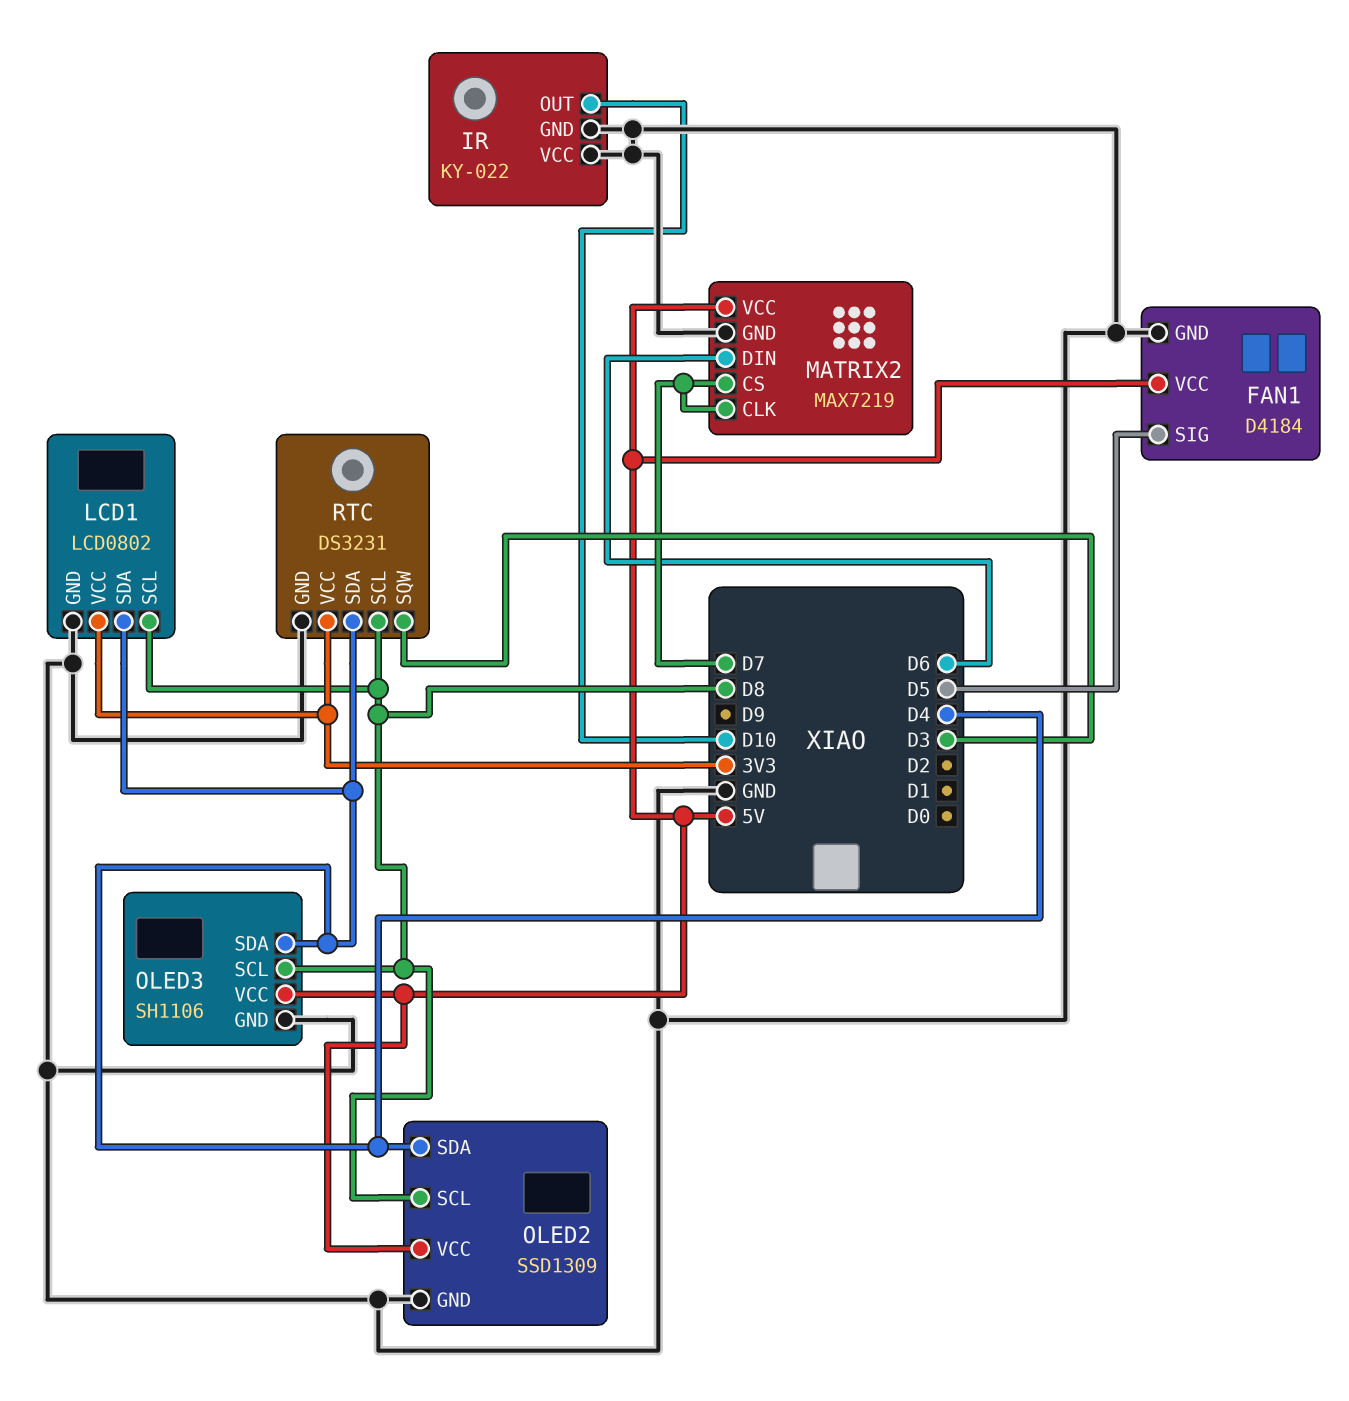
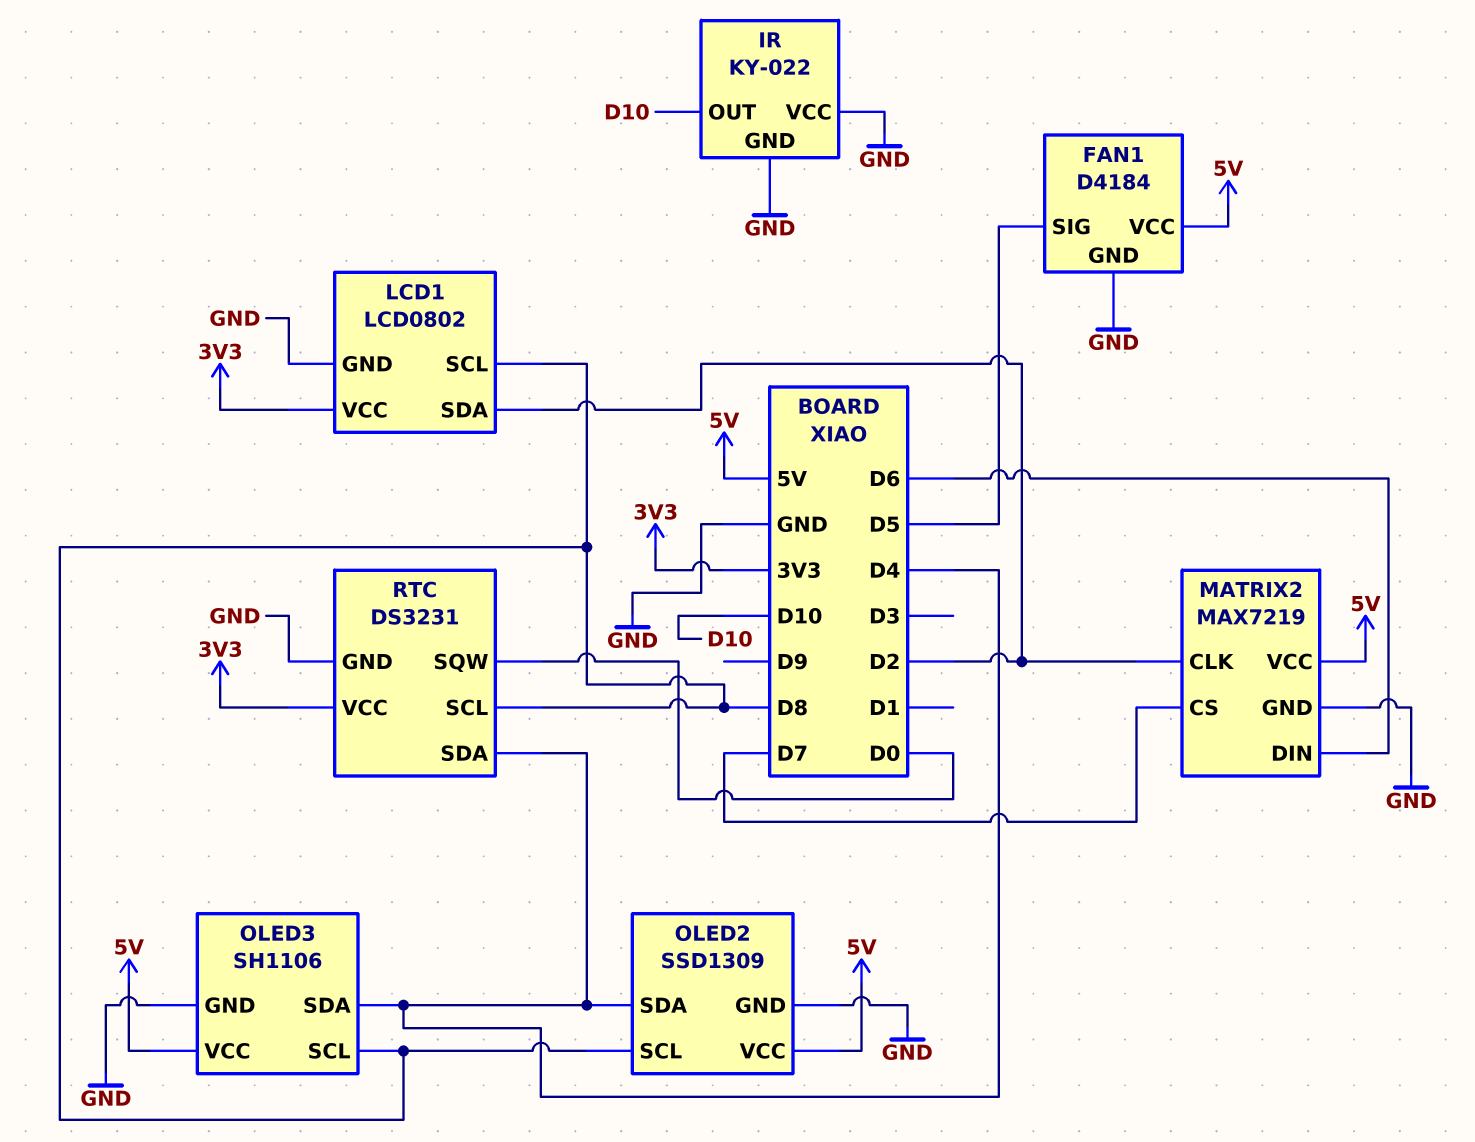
LCD1 pin SDA: D4 -> D2
MATRIX2 pin CLK: D7 -> D2
RTC pin SQW: D3 -> D0

